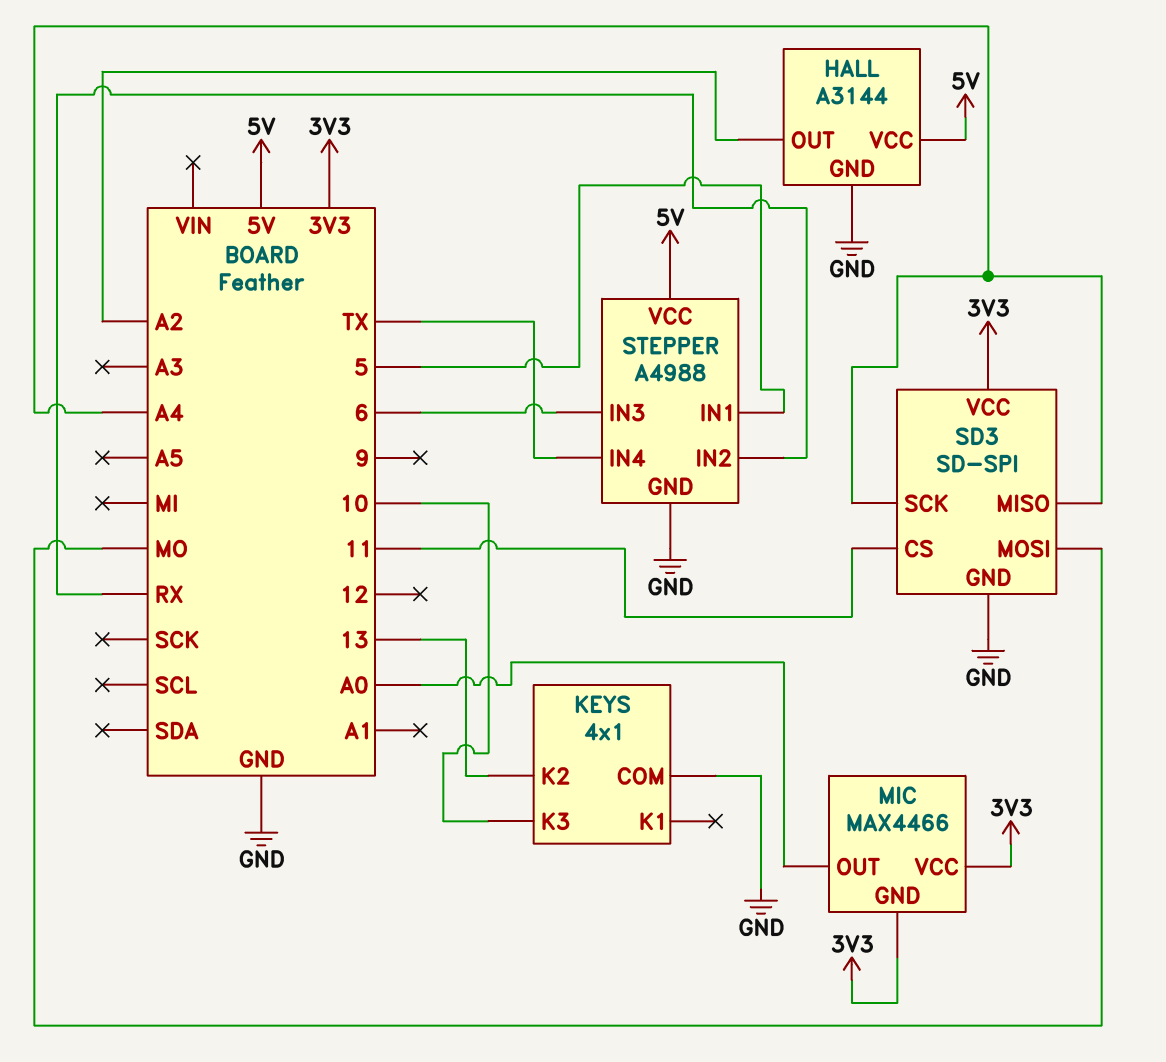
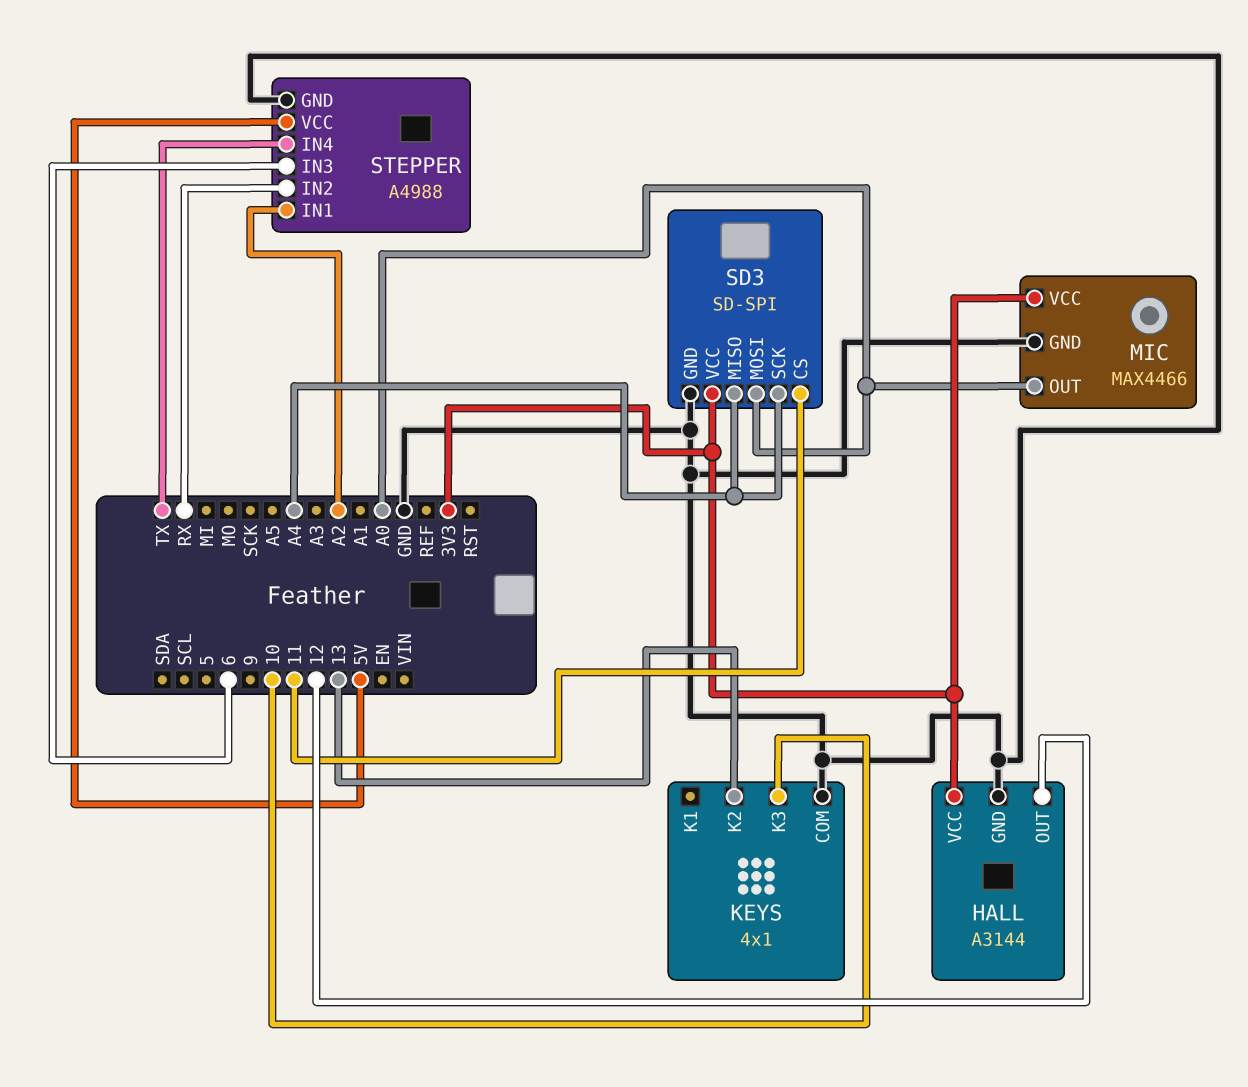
HALL pin OUT: A2 -> 12
HALL pin VCC: 5V -> 3V3
MIC pin GND: 3V3 -> GND
SD3 pin MOSI: MO -> A0
STEPPER pin IN1: 5 -> A2

